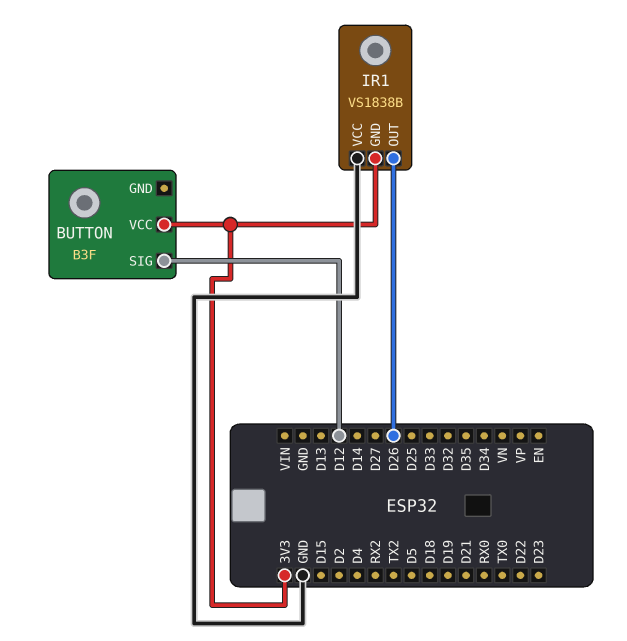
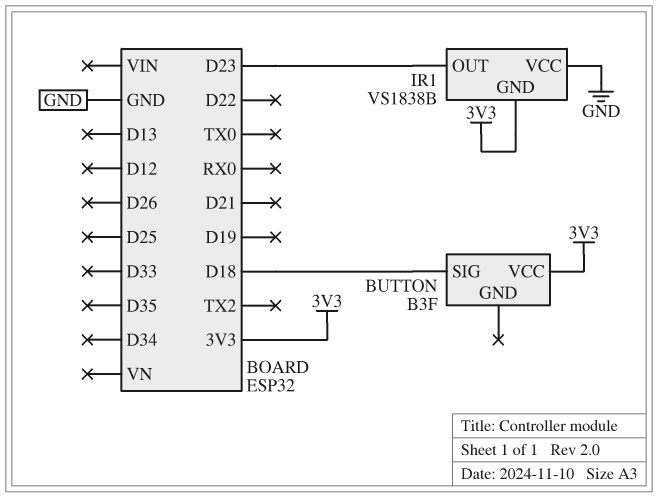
BUTTON pin SIG: D12 -> D18
IR1 pin OUT: D26 -> D23

